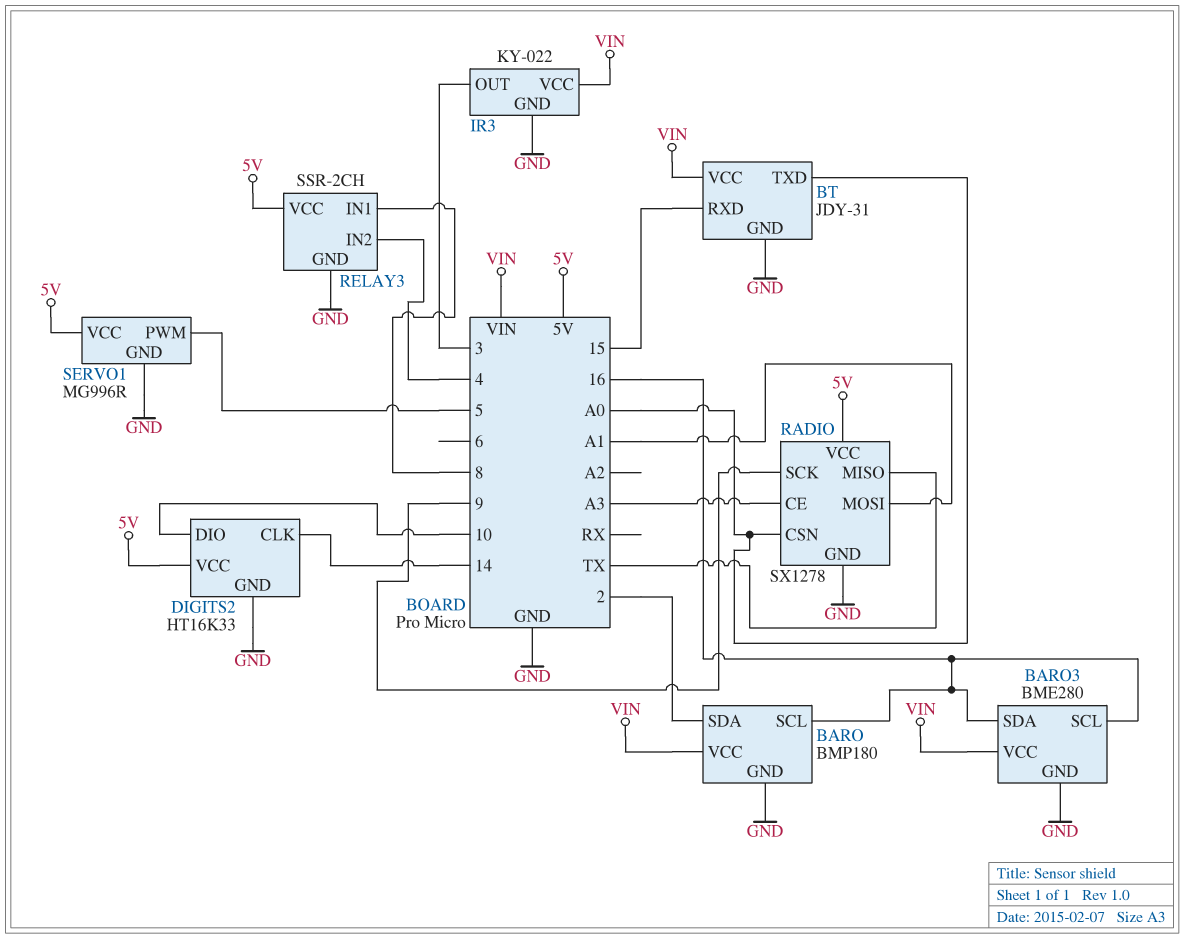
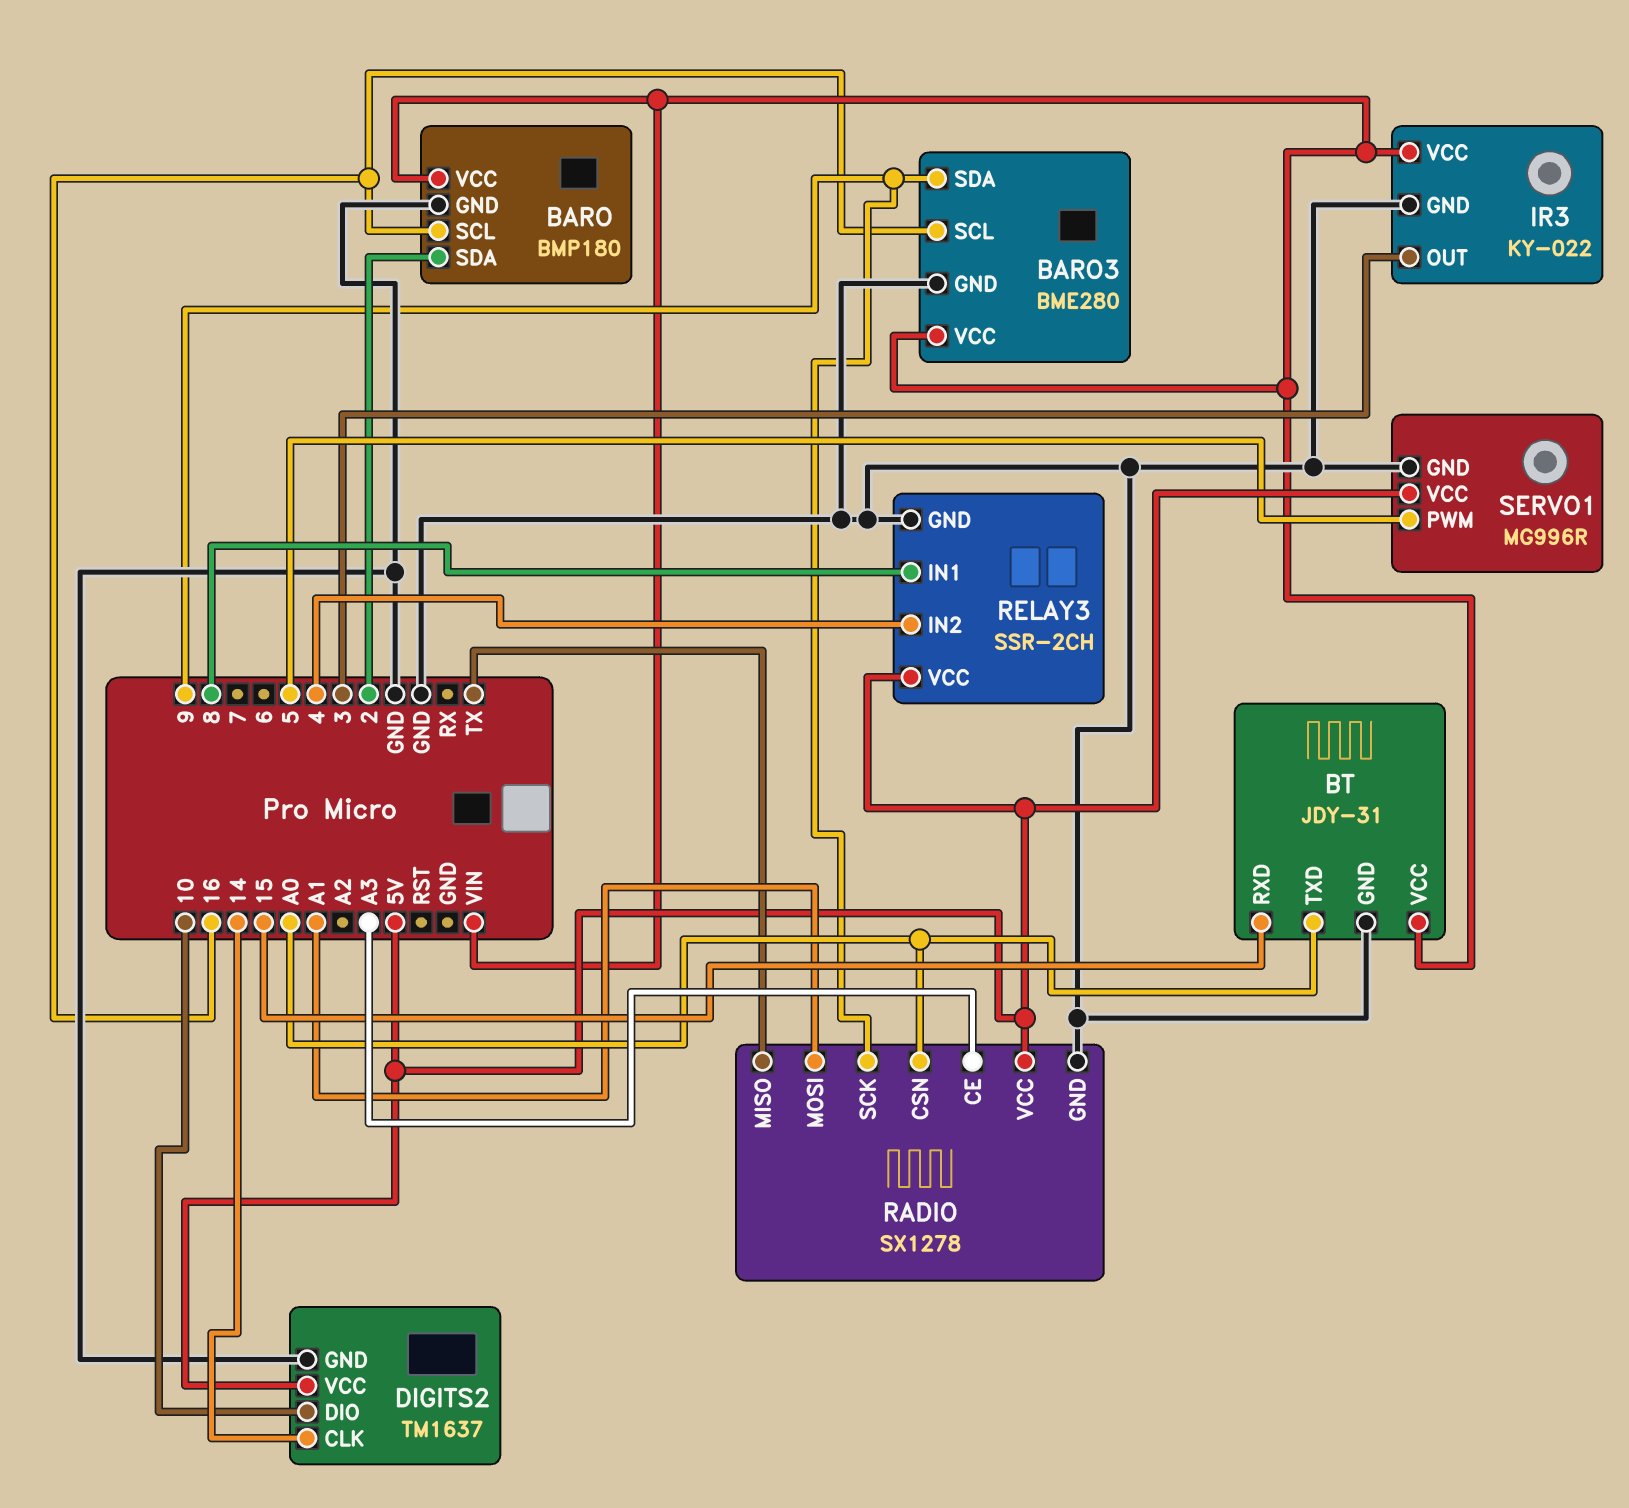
BARO3 pin SDA: 16 -> 9
DIGITS2: HT16K33 -> TM1637

